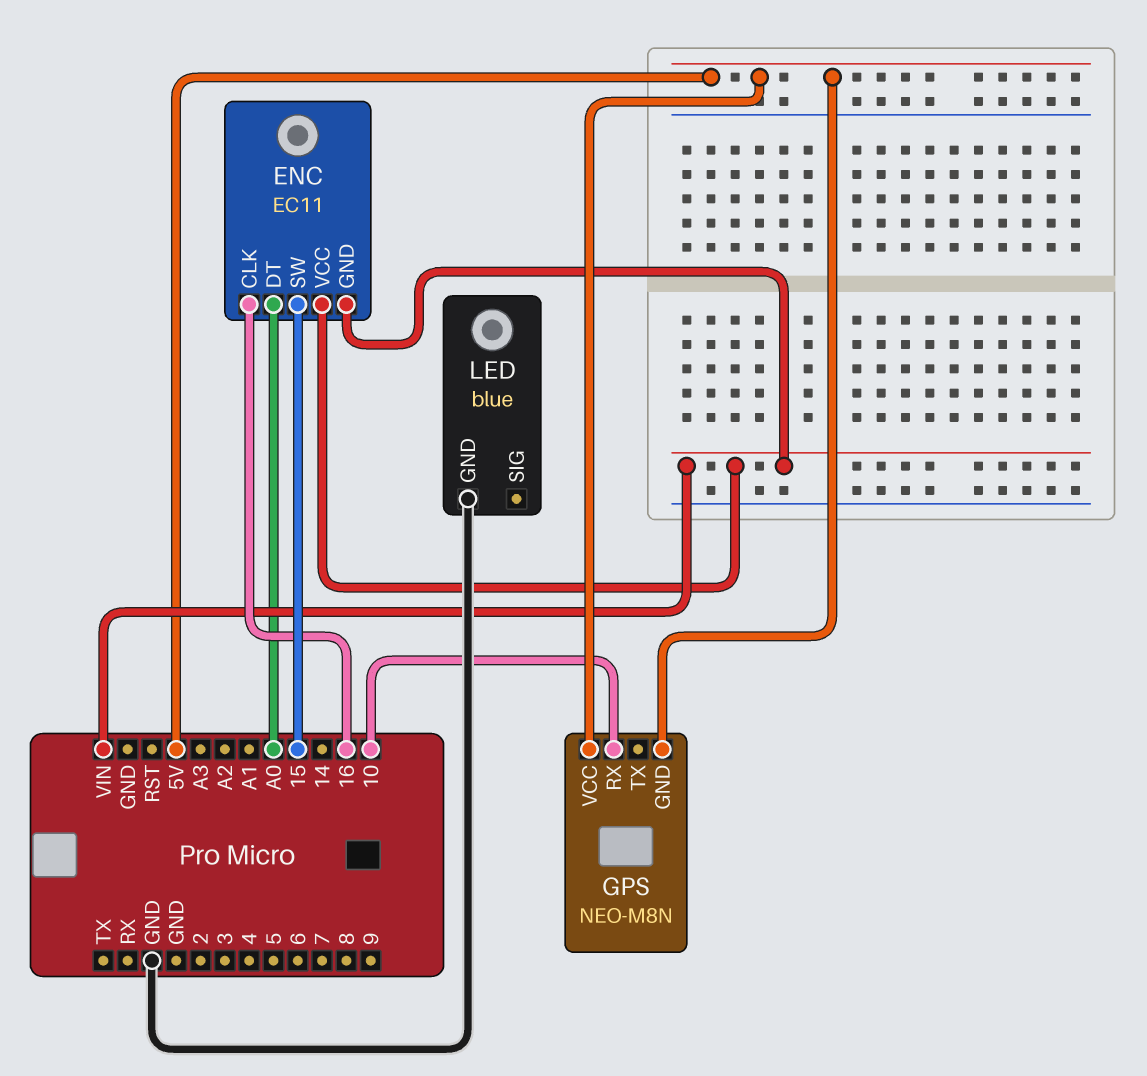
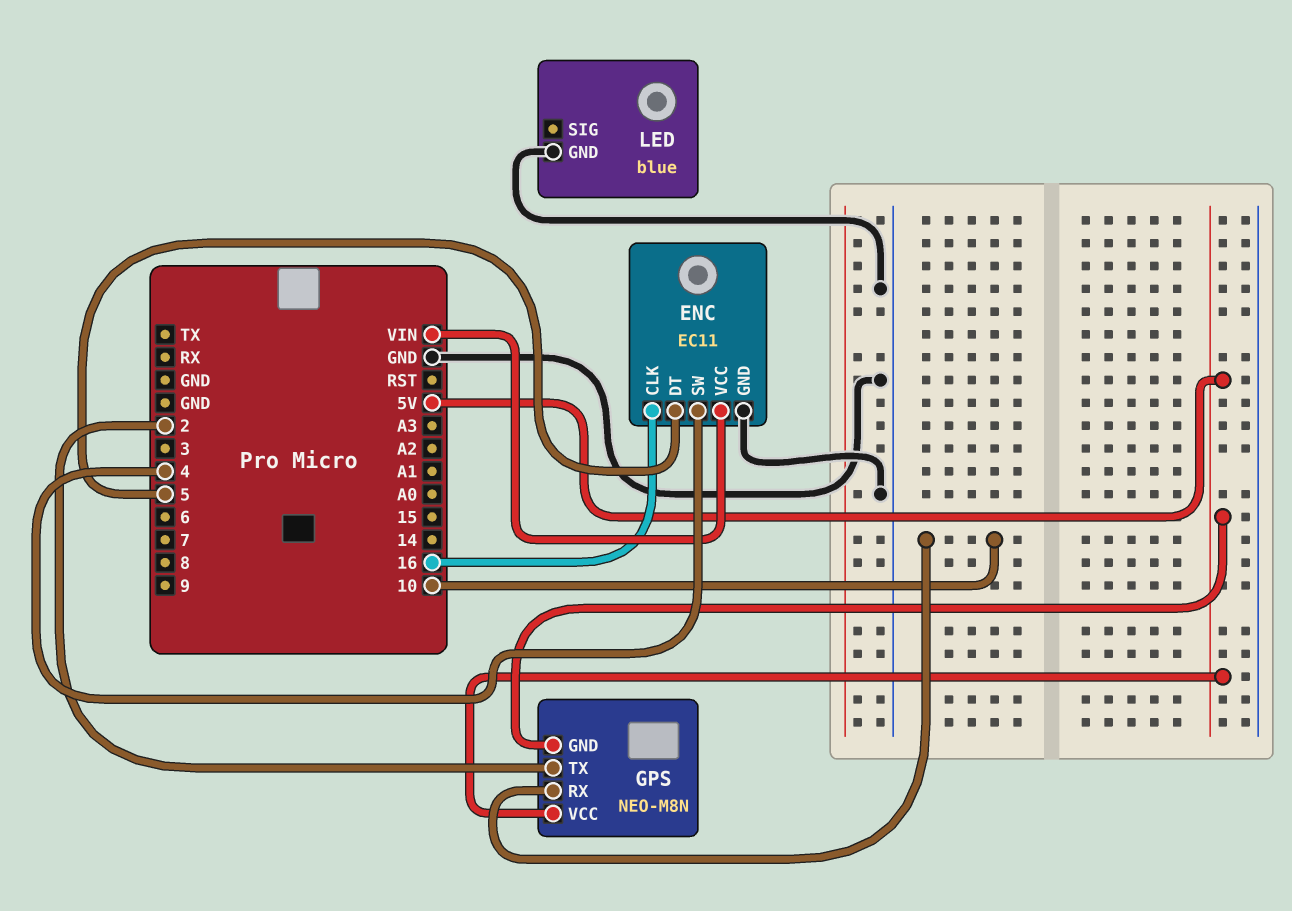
ENC pin DT: A0 -> 5
ENC pin GND: VIN -> GND
ENC pin SW: 15 -> 4
GPS pin TX: none -> 2

